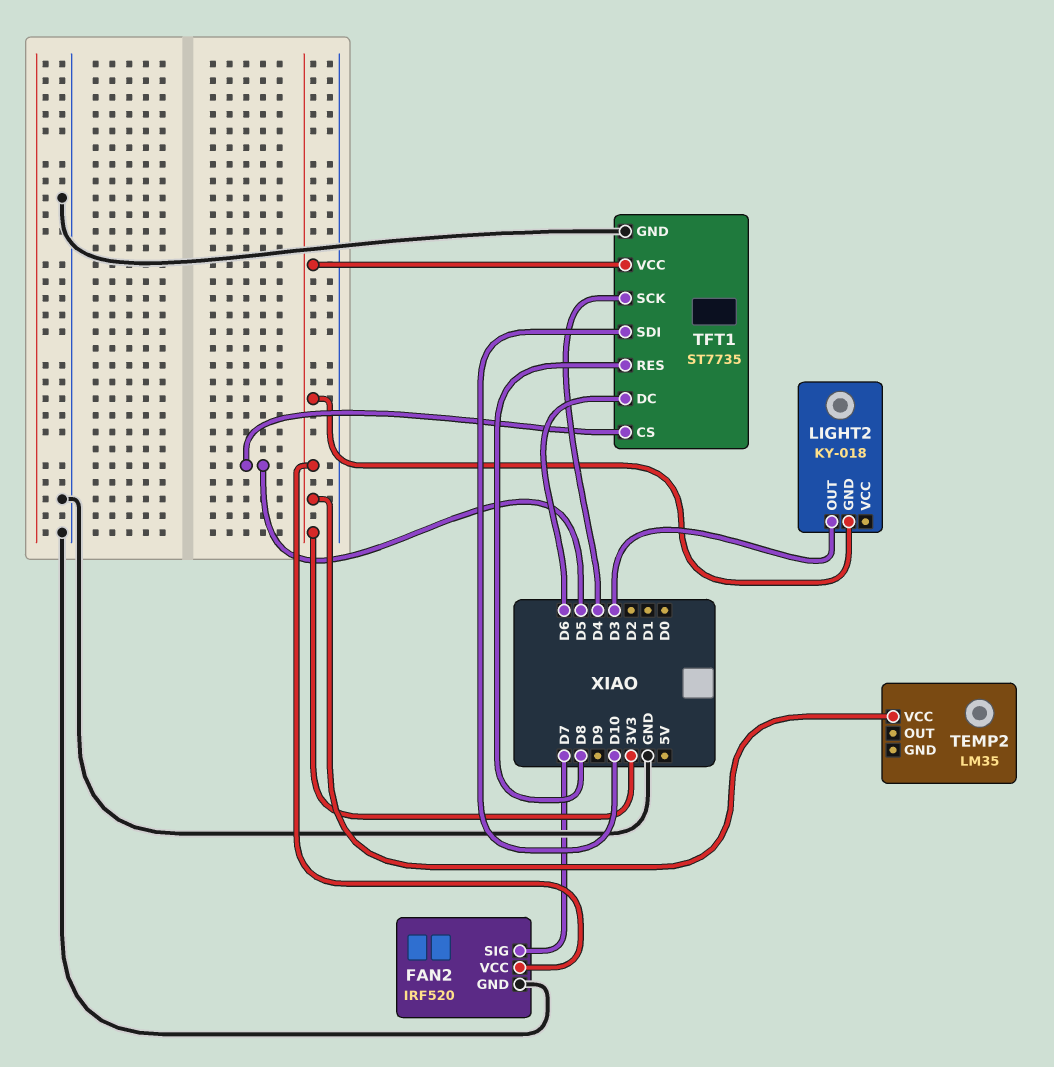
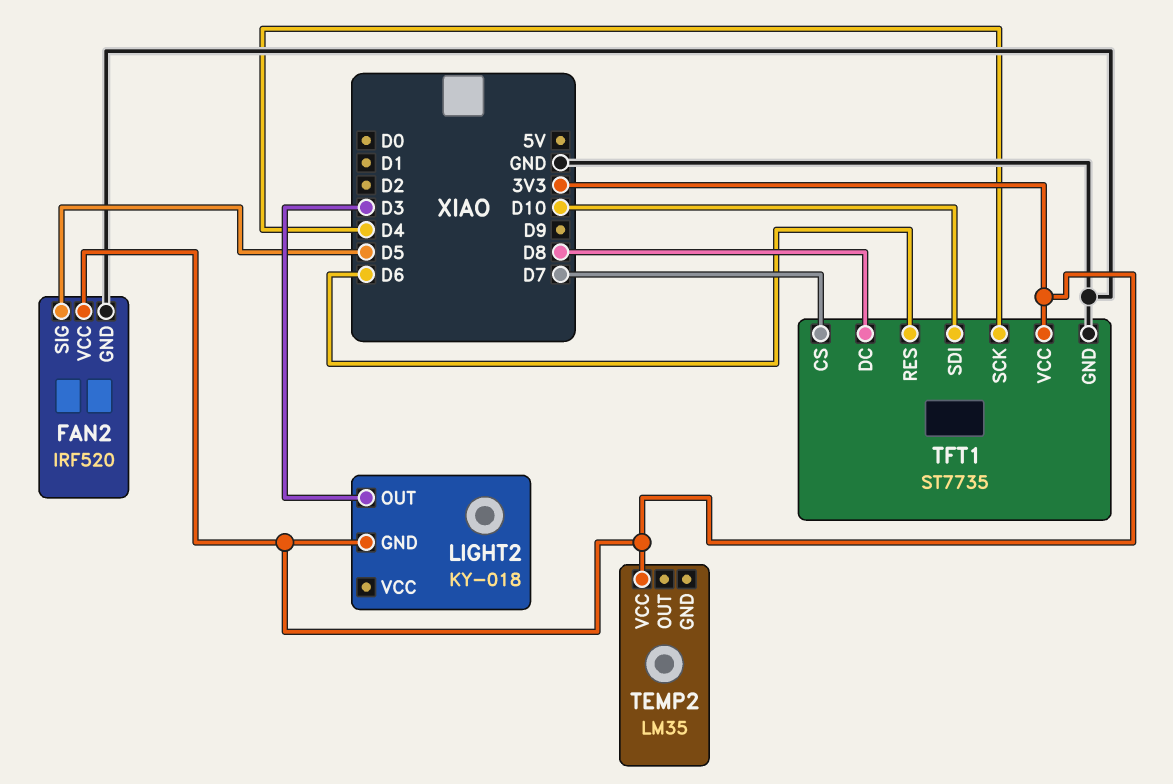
FAN2 pin SIG: D7 -> D5
TFT1 pin CS: D5 -> D7
TFT1 pin DC: D6 -> D8
TFT1 pin RES: D8 -> D6

